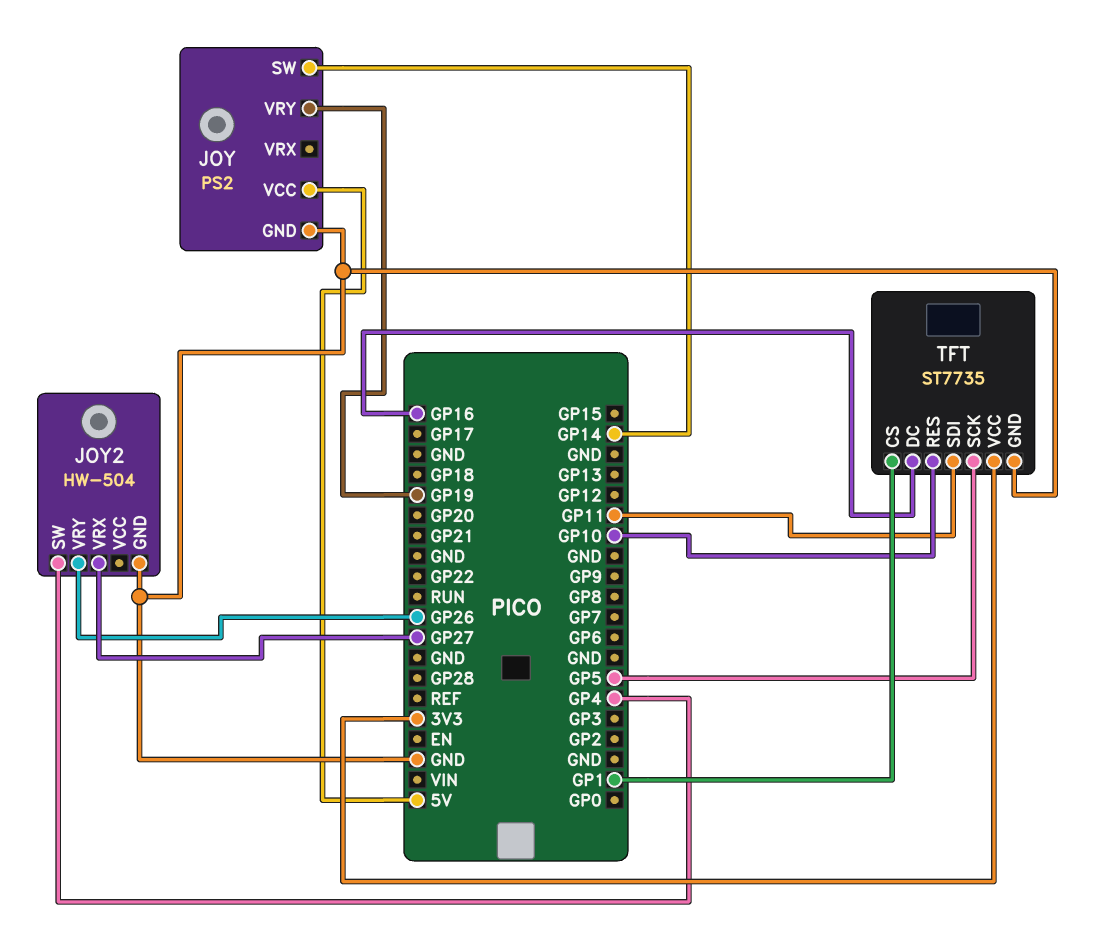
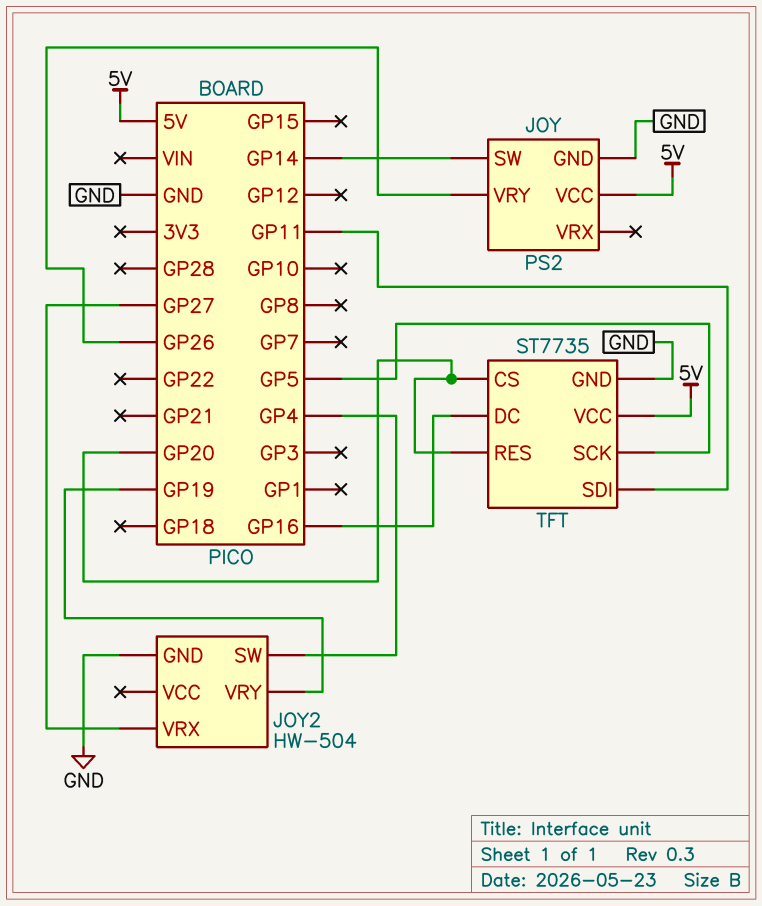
JOY pin VRY: GP19 -> GP26
JOY2 pin VRY: GP26 -> GP19
TFT pin CS: GP1 -> GP20
TFT pin RES: GP10 -> GP20
TFT pin VCC: 3V3 -> 5V

